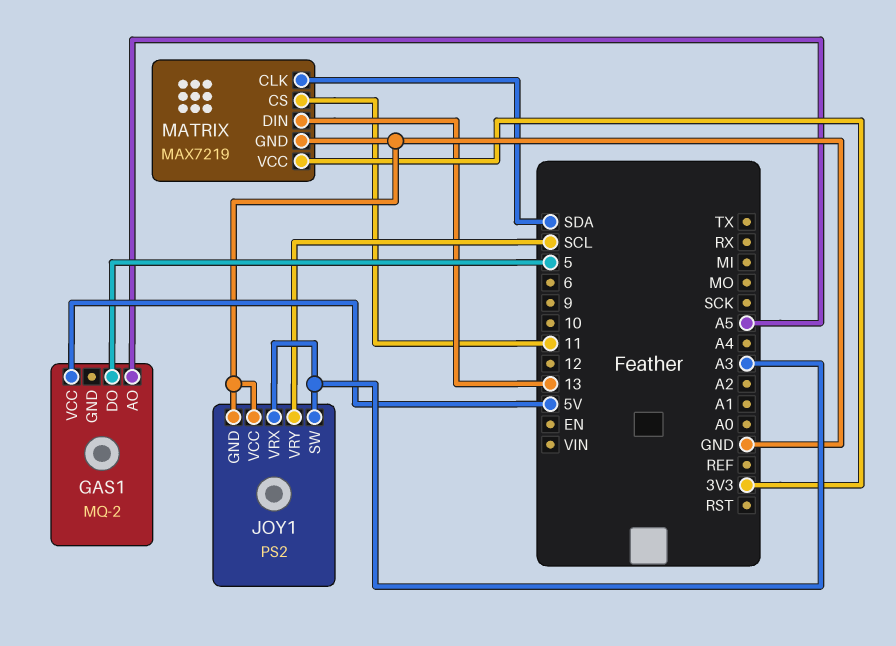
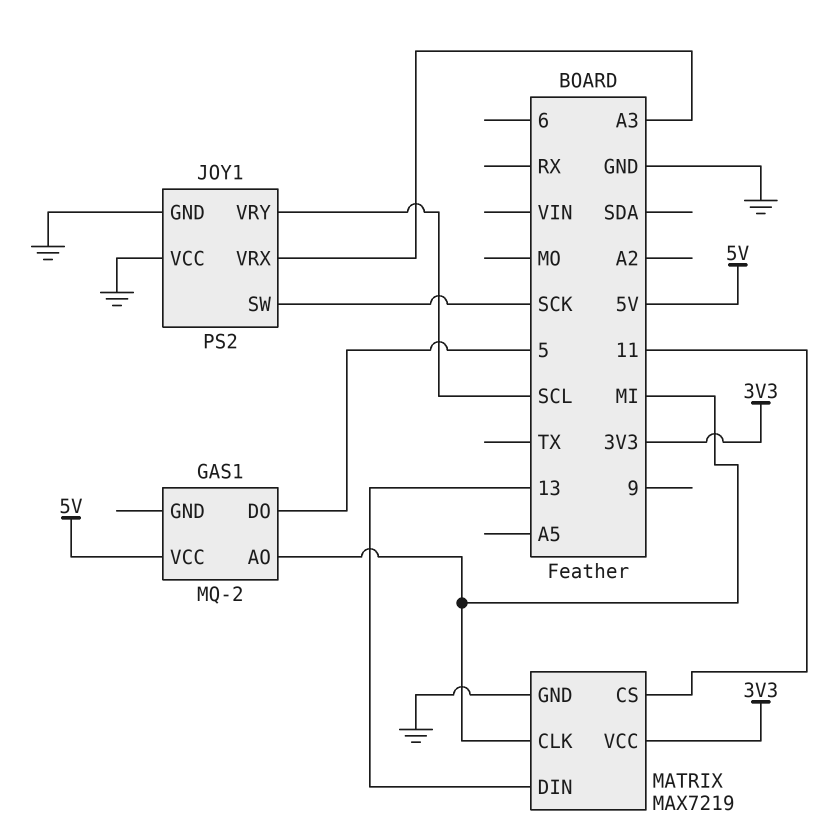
GAS1 pin AO: A5 -> MI
JOY1 pin SW: A3 -> SCK
MATRIX pin CLK: SDA -> MI

